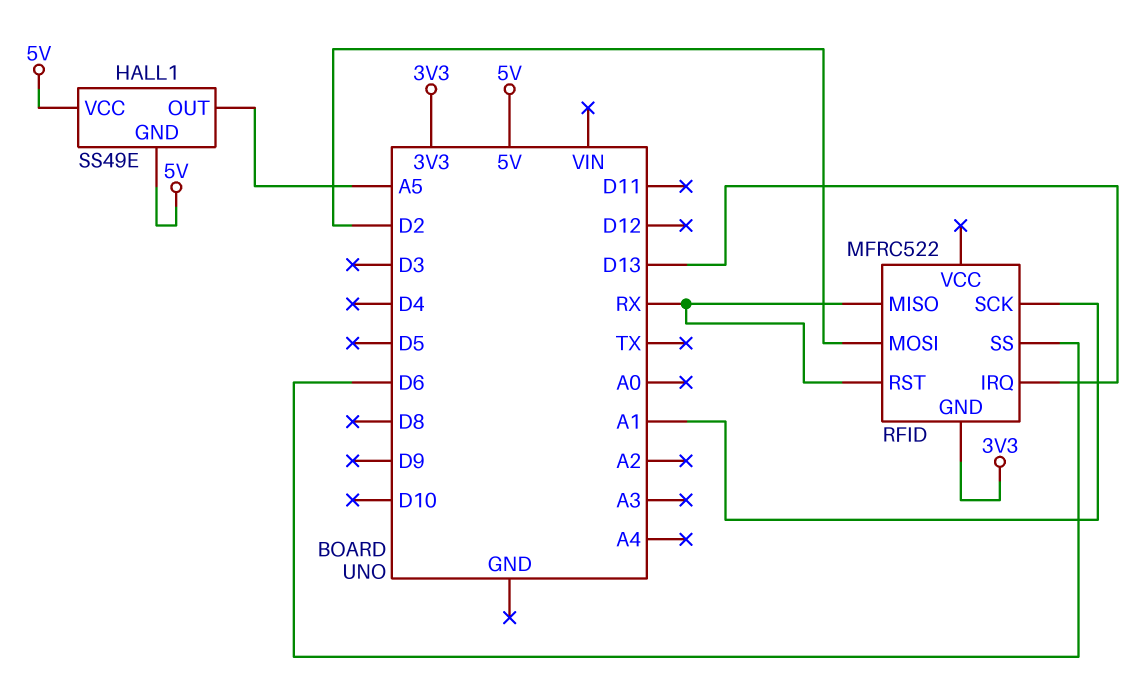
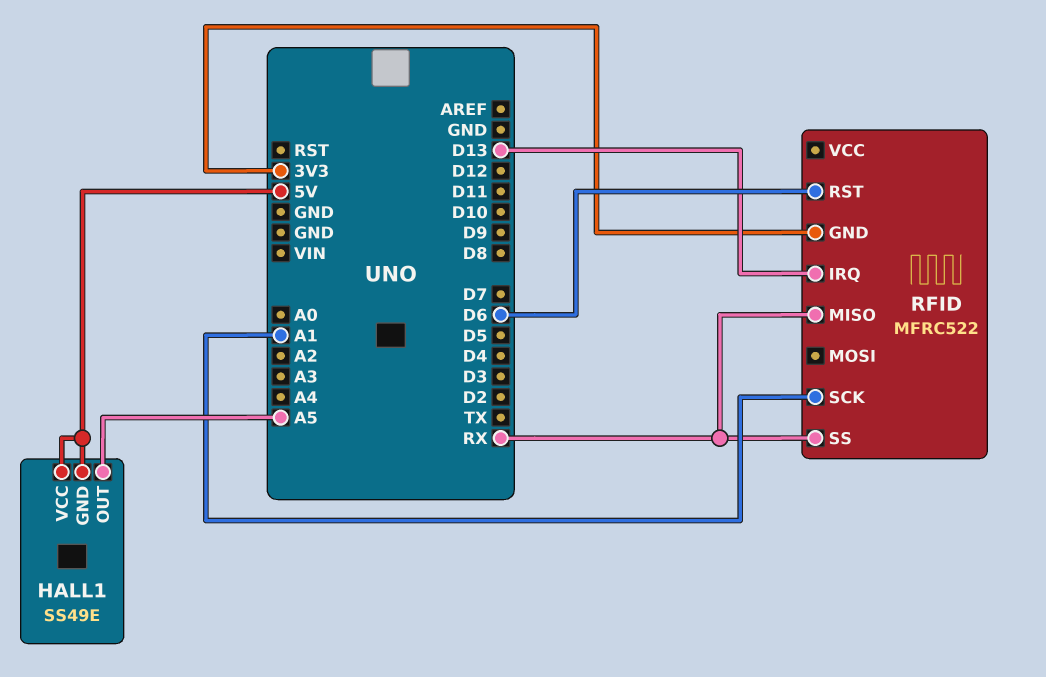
RFID pin MOSI: D2 -> none
RFID pin RST: RX -> D6
RFID pin SS: D6 -> RX

